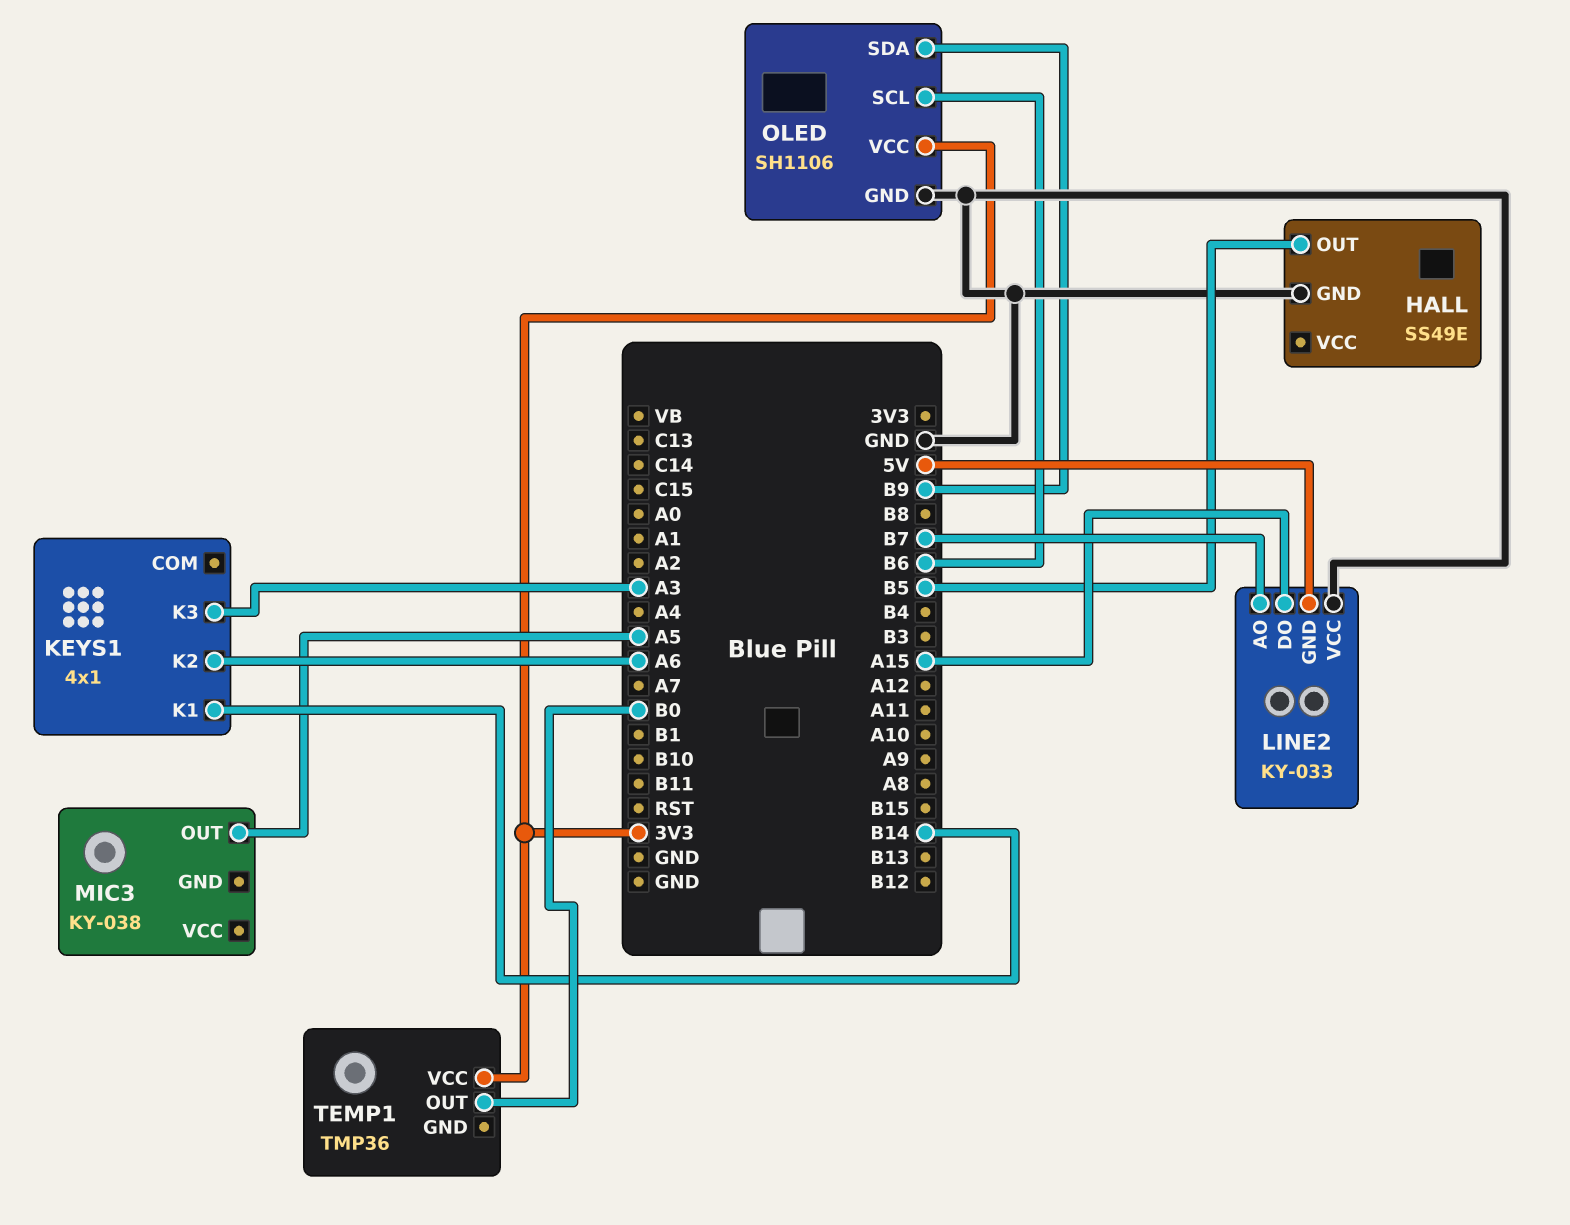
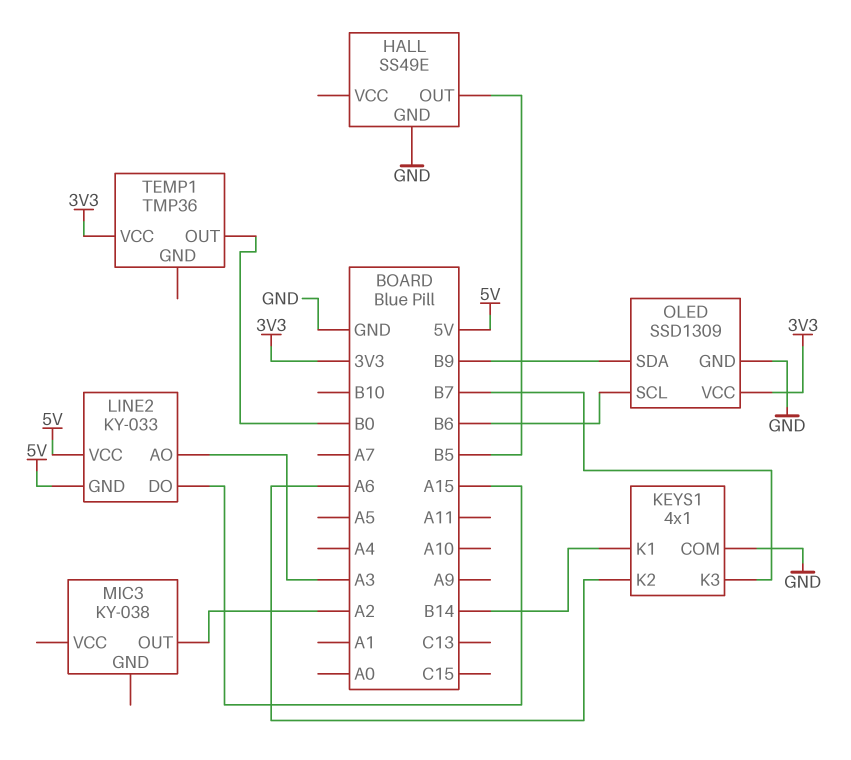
KEYS1 pin COM: none -> GND
KEYS1 pin K3: A3 -> B7
LINE2 pin AO: B7 -> A3
LINE2 pin VCC: GND -> 5V
MIC3 pin OUT: A5 -> A2
OLED: SH1106 -> SSD1309

